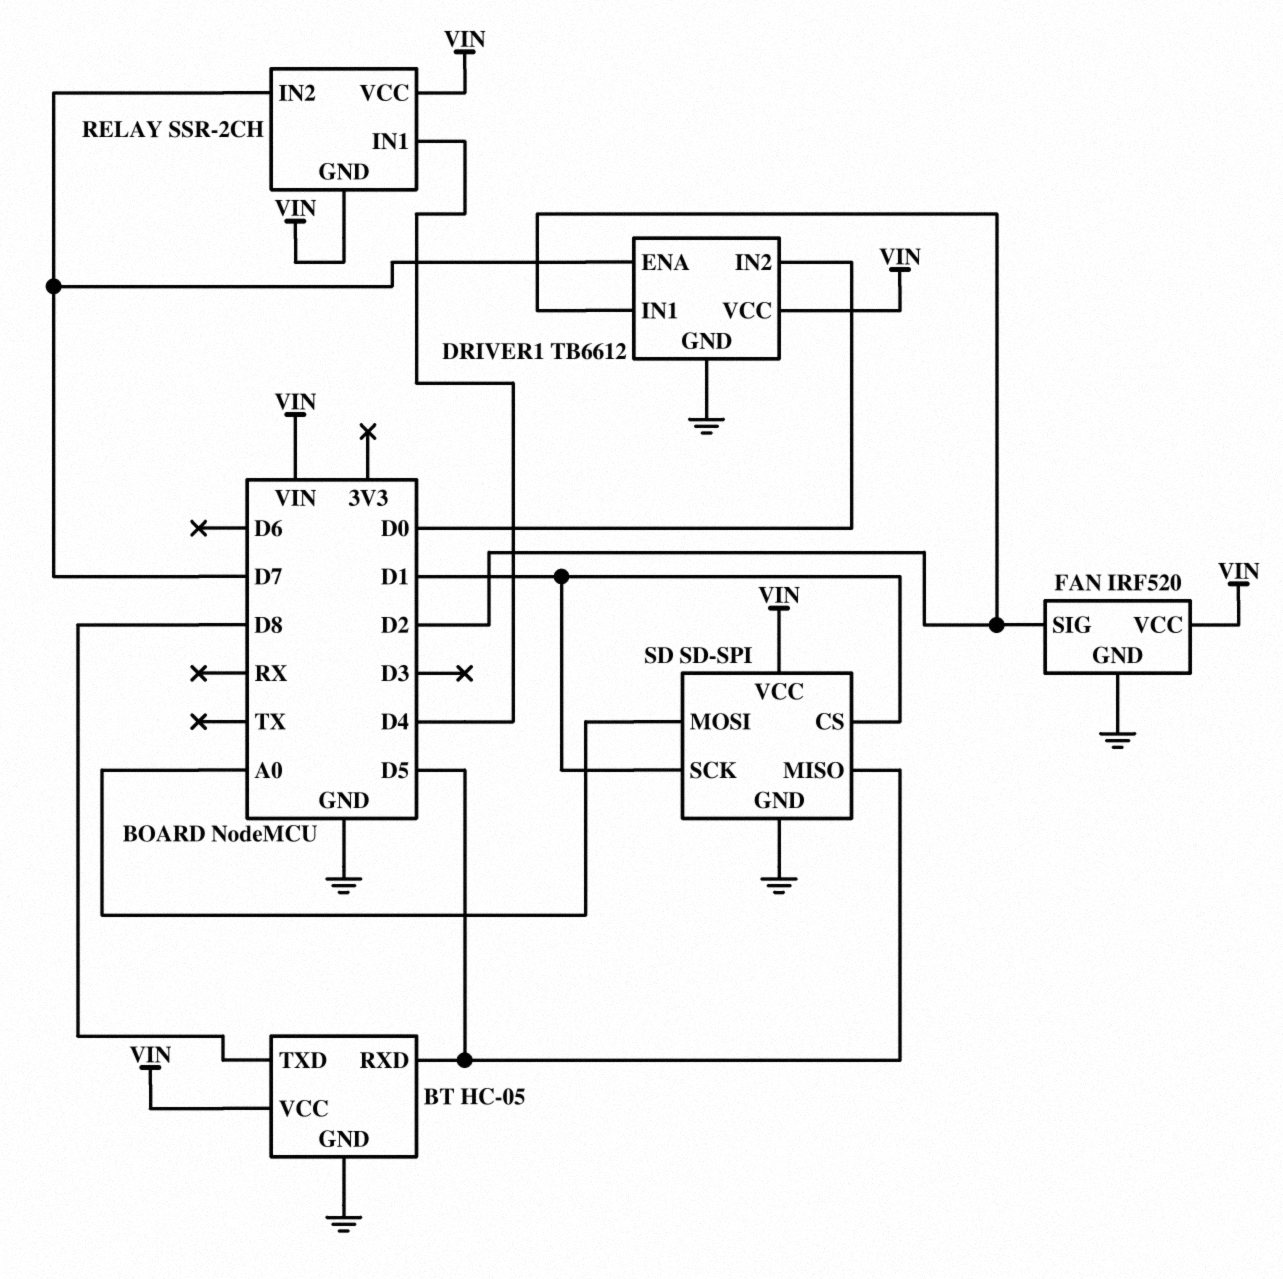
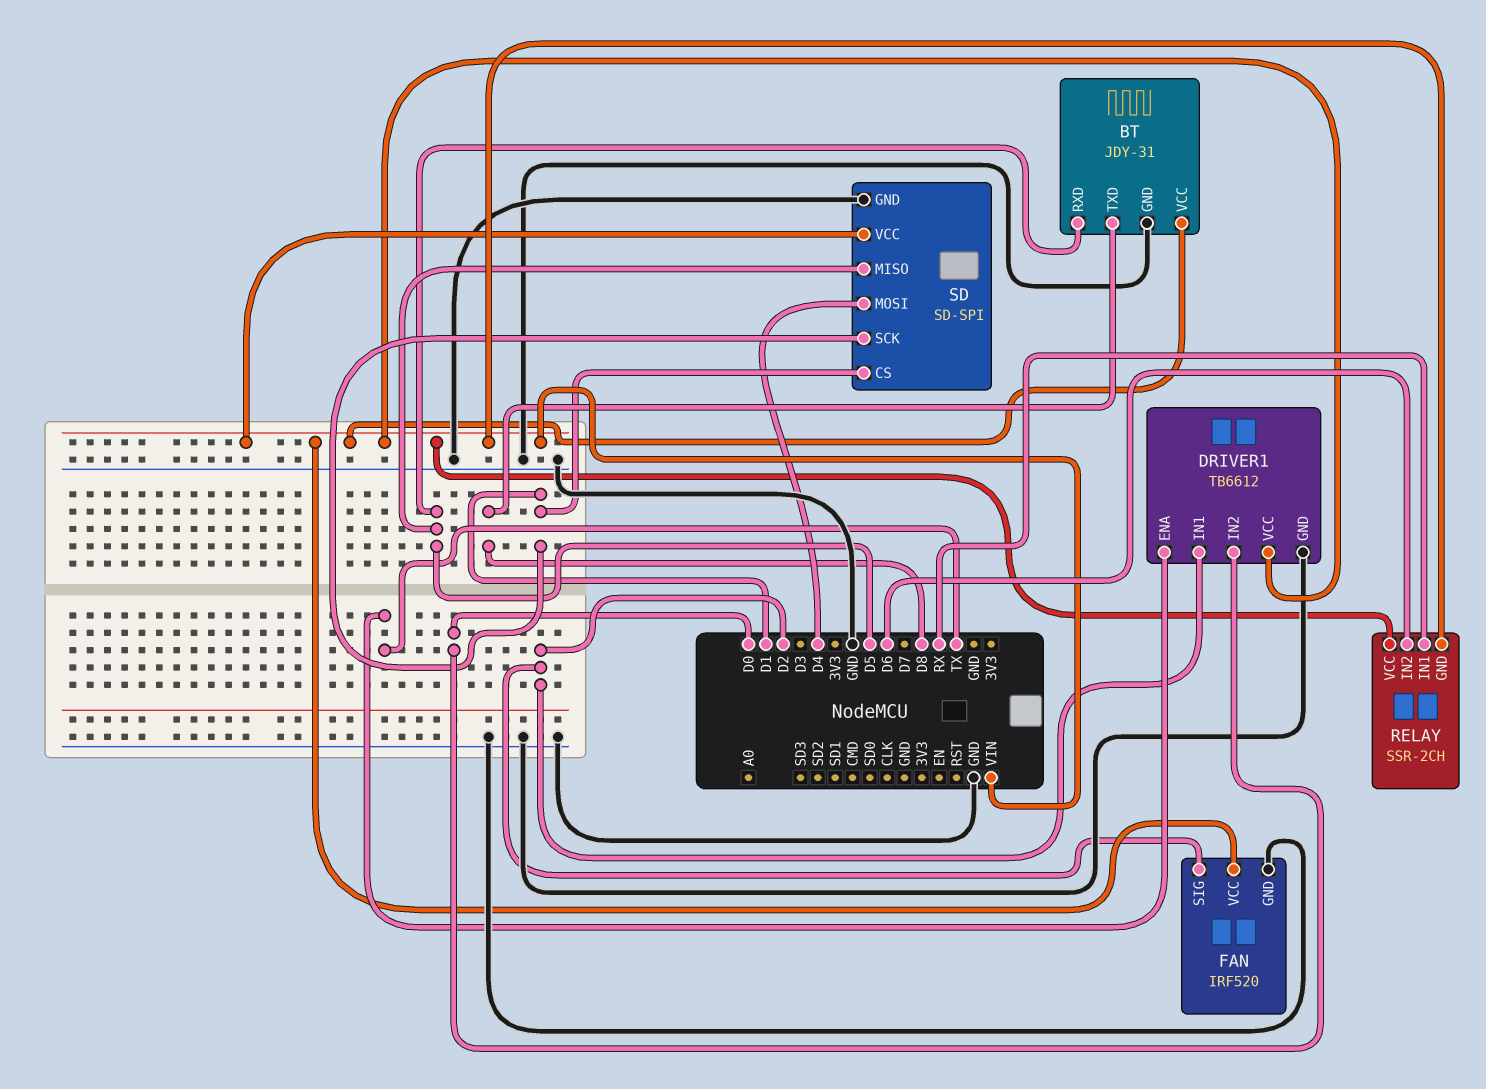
BT: HC-05 -> JDY-31
DRIVER1 pin ENA: D7 -> TX
RELAY pin IN1: D4 -> RX
RELAY pin IN2: D7 -> D6
SD pin MOSI: A0 -> D4

